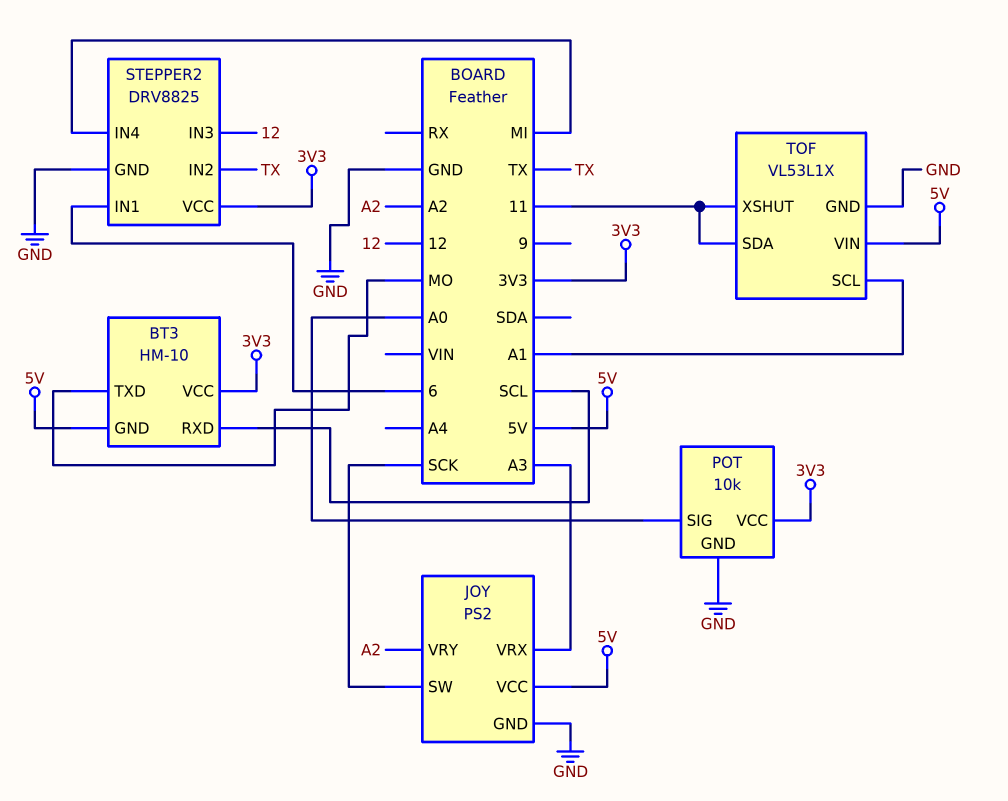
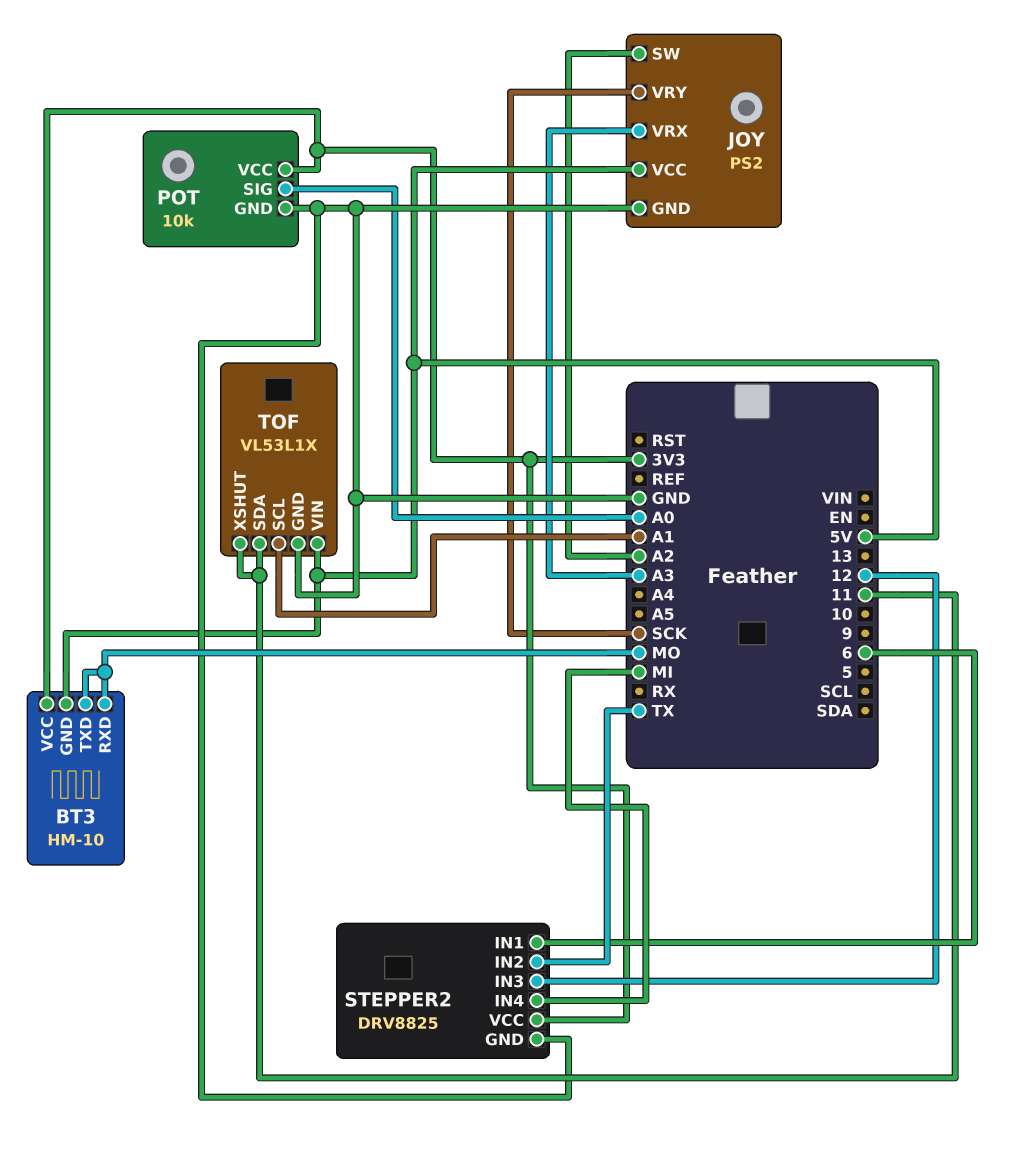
BT3 pin RXD: SCL -> MO
JOY pin SW: SCK -> A2
JOY pin VRY: A2 -> SCK

